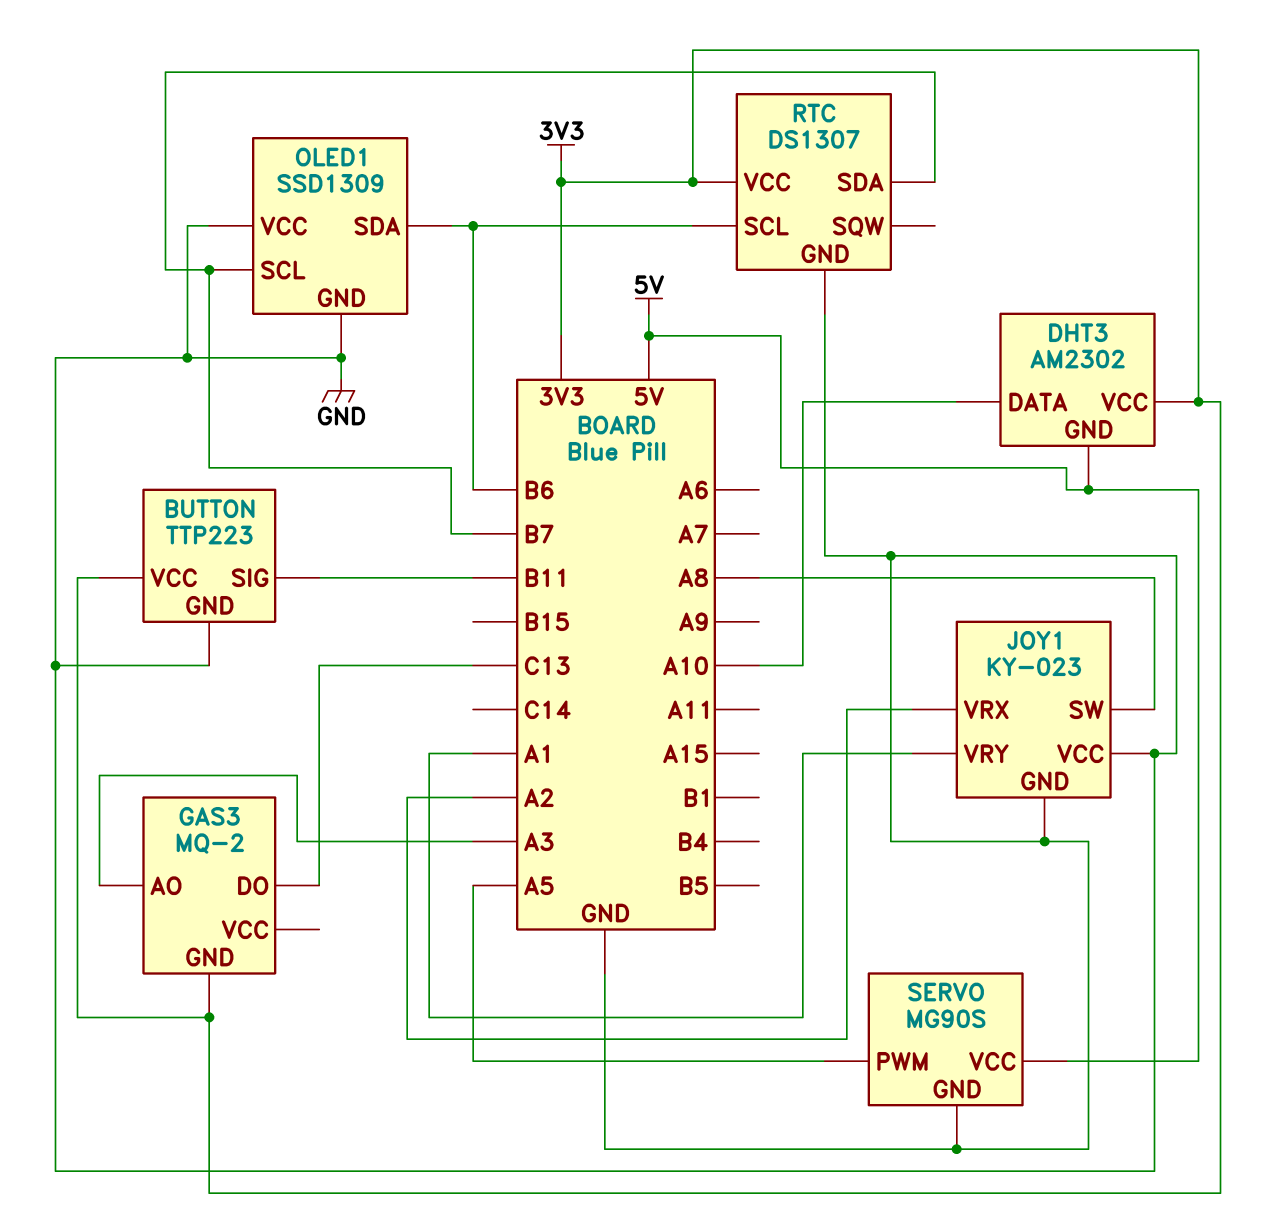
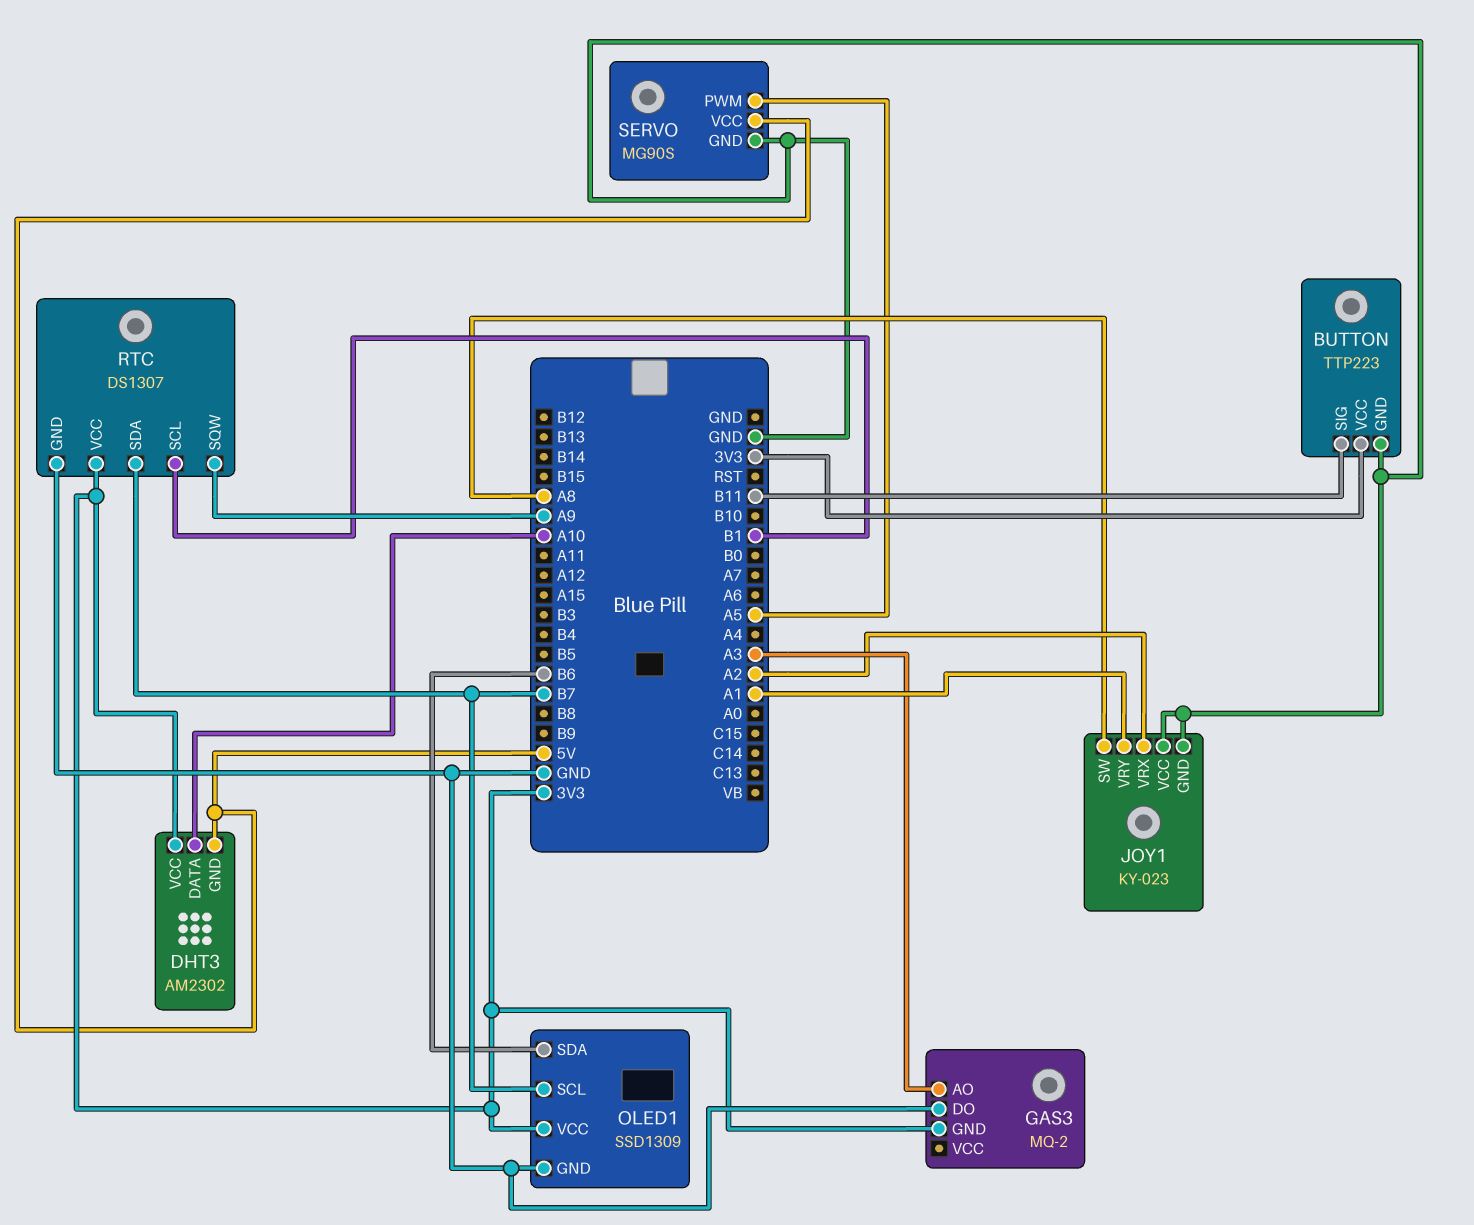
GAS3 pin DO: C13 -> GND
OLED1 pin VCC: GND -> 3V3
RTC pin SCL: B6 -> B1
RTC pin SQW: none -> A9

